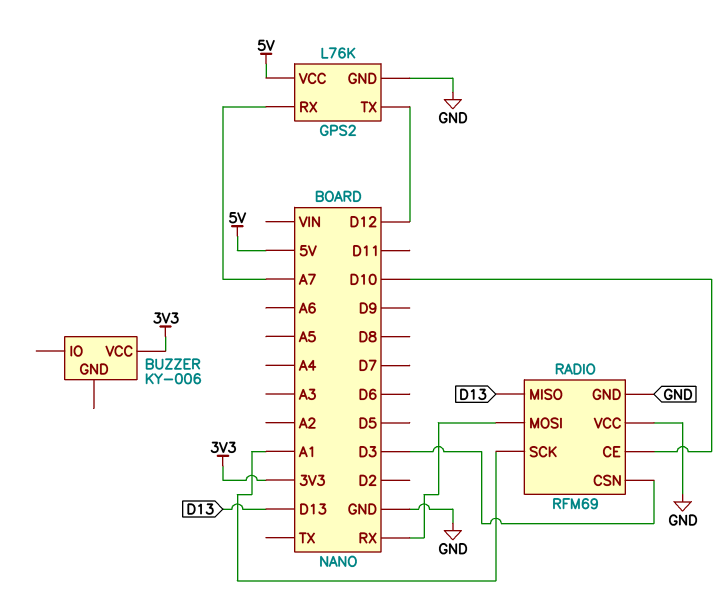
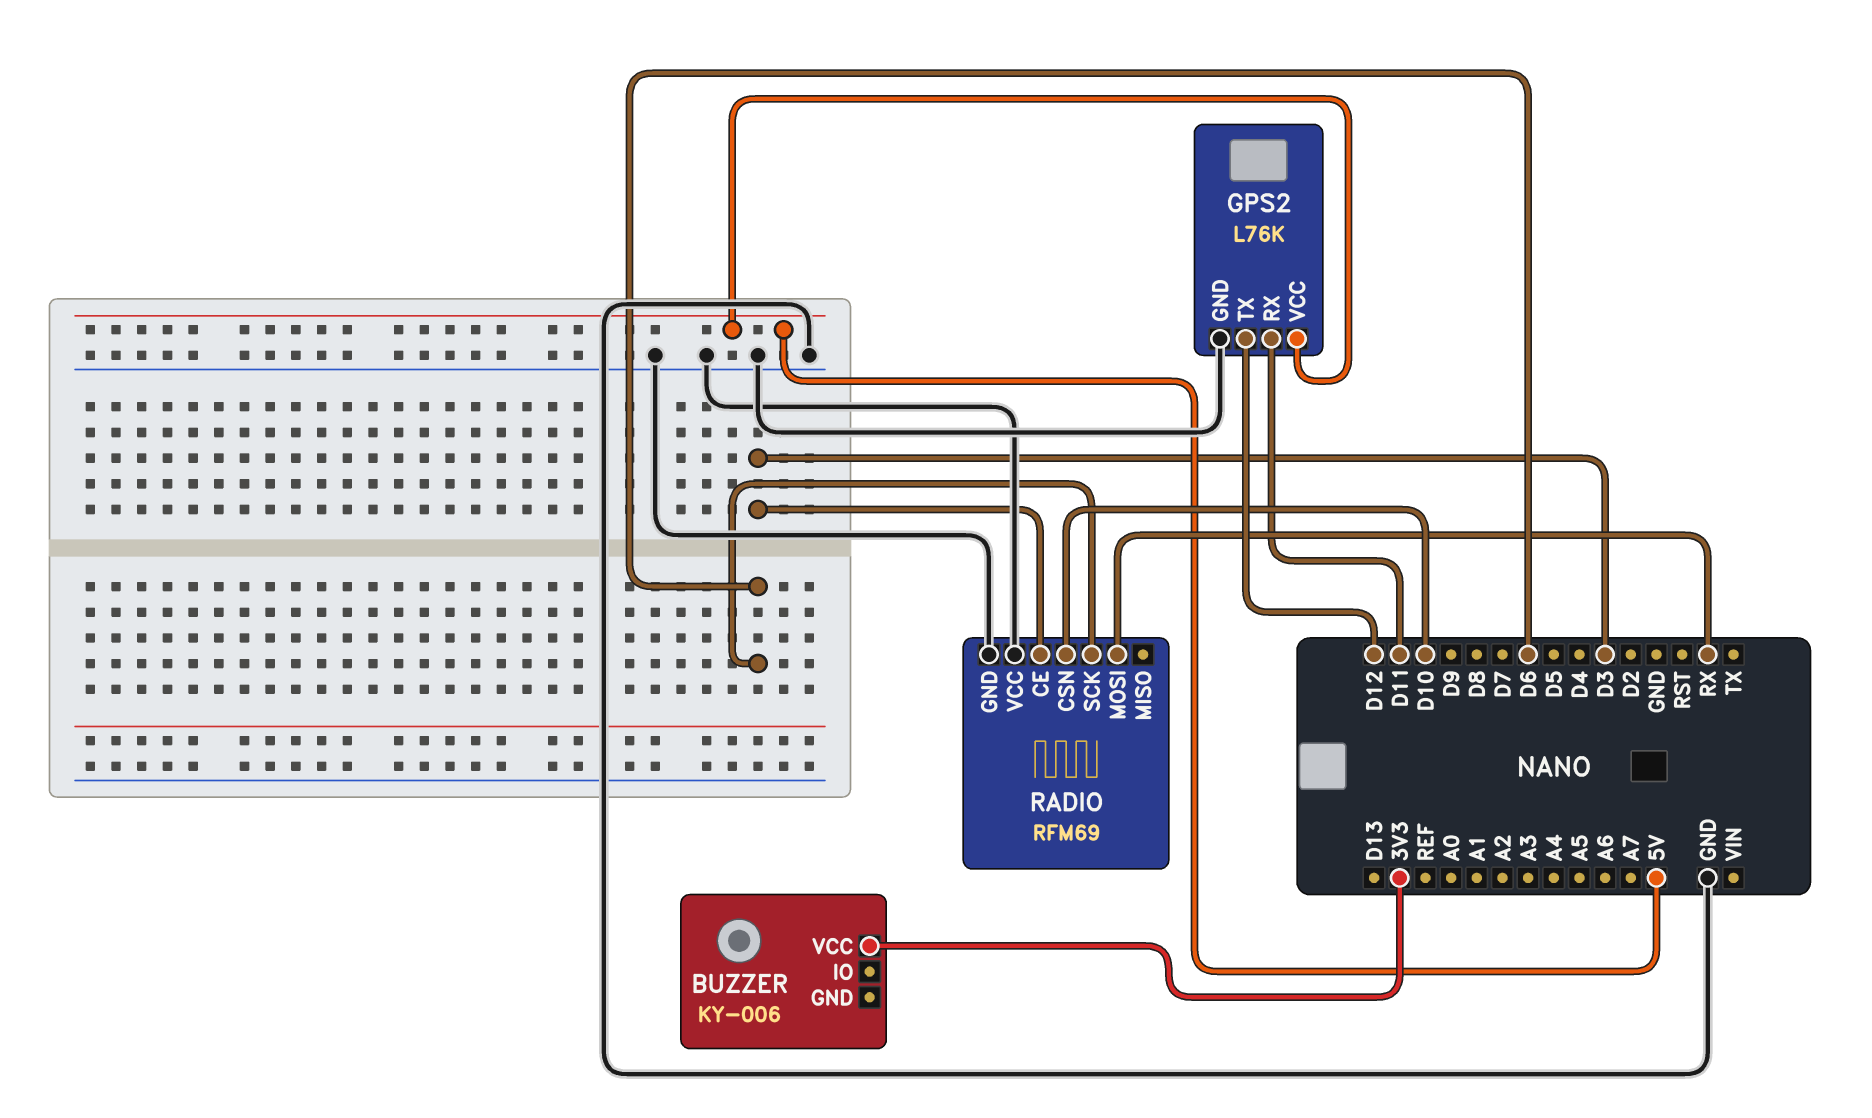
GPS2 pin RX: A7 -> D11
RADIO pin CE: D10 -> D3
RADIO pin CSN: D3 -> D10
RADIO pin MISO: D13 -> none
RADIO pin SCK: A1 -> D6

